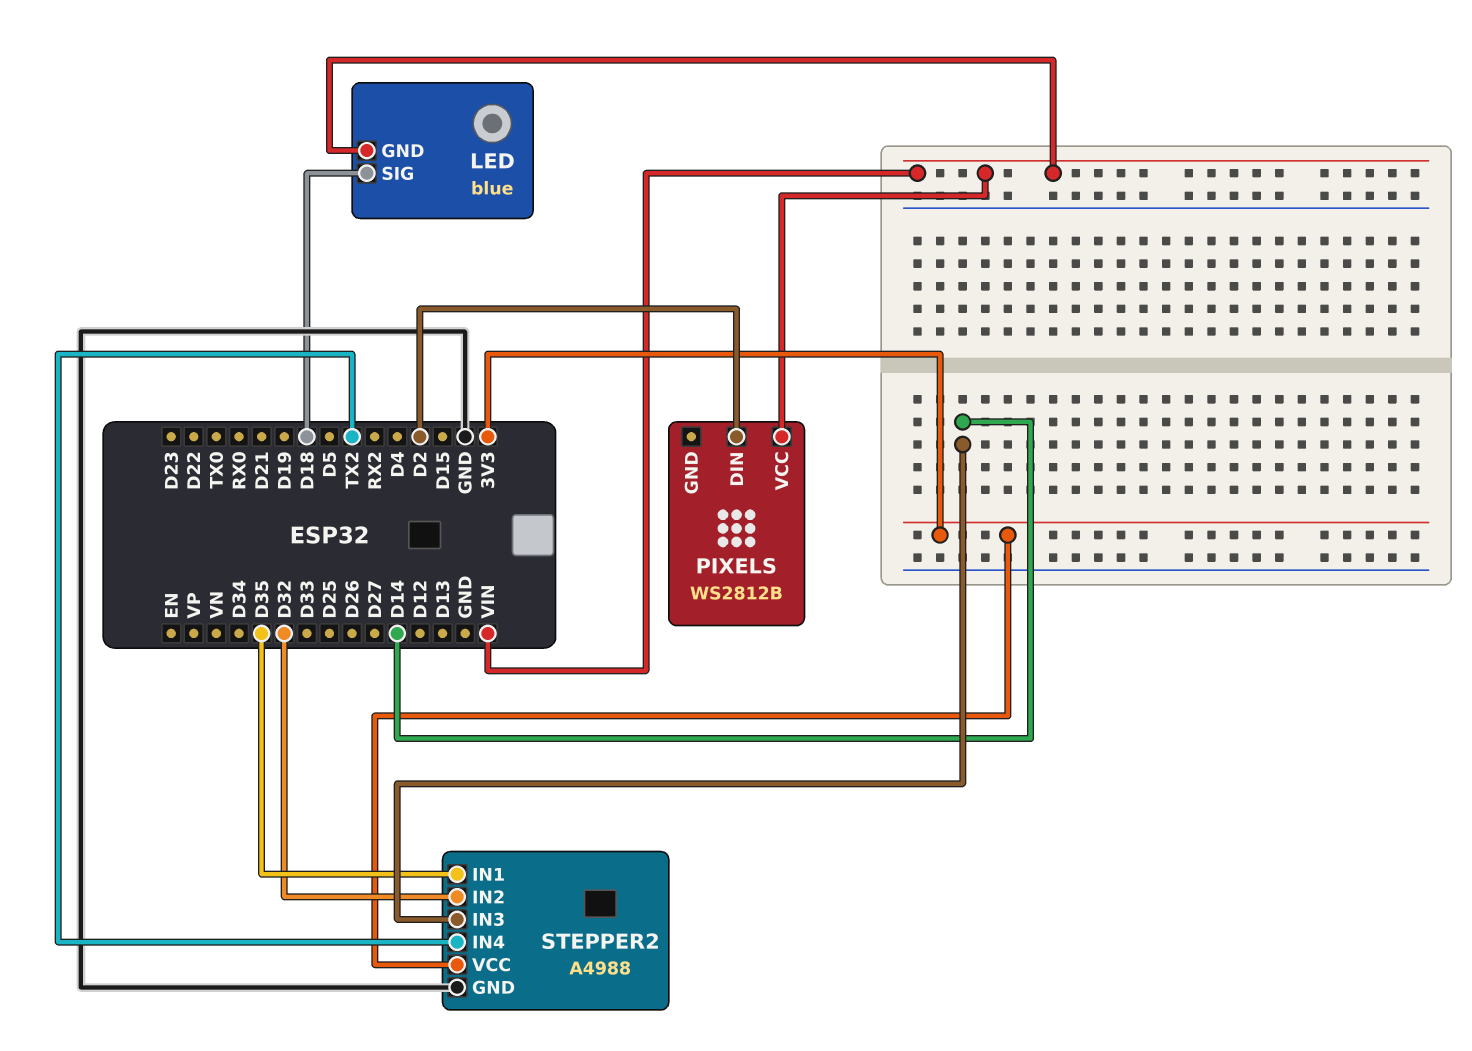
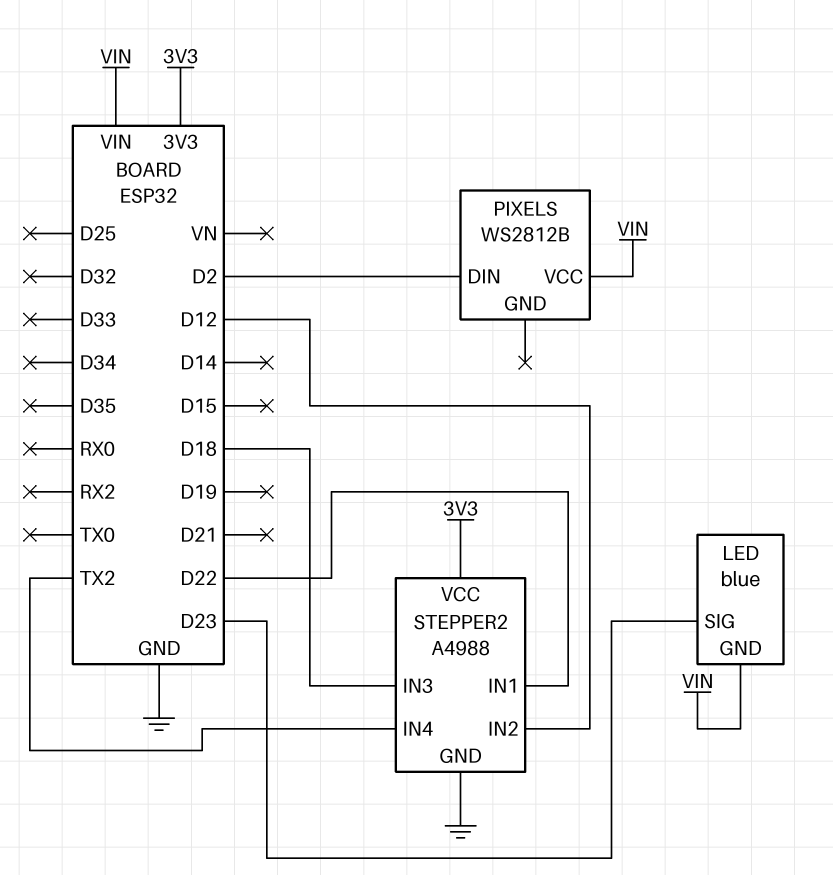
LED pin SIG: D18 -> D23
STEPPER2 pin IN1: D35 -> D22
STEPPER2 pin IN2: D32 -> D12
STEPPER2 pin IN3: D14 -> D18

